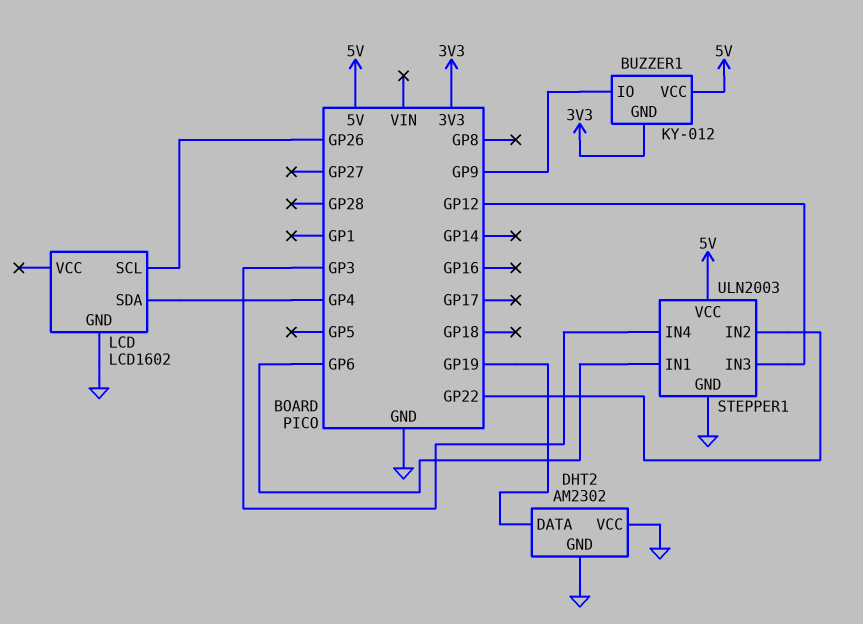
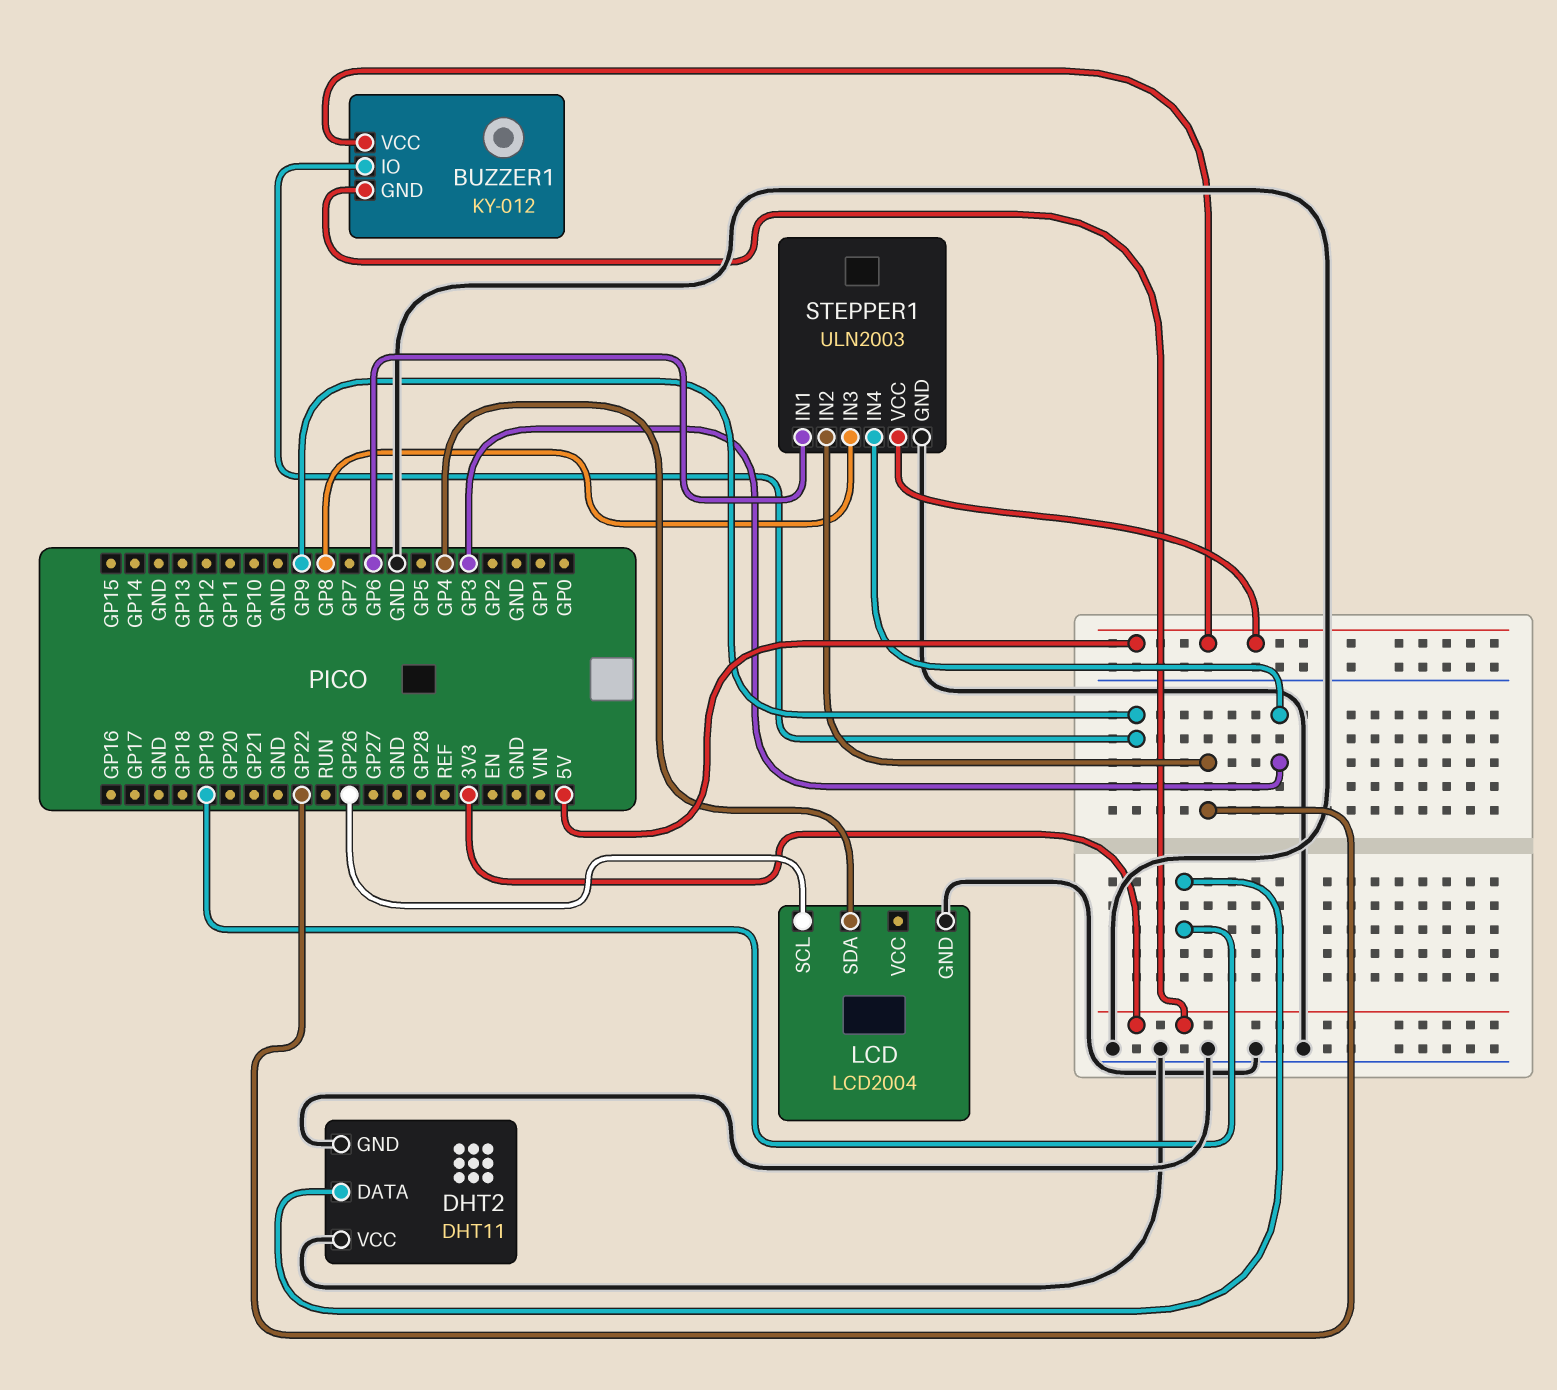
DHT2: AM2302 -> DHT11
LCD: LCD1602 -> LCD2004
STEPPER1 pin IN3: GP12 -> GP8

